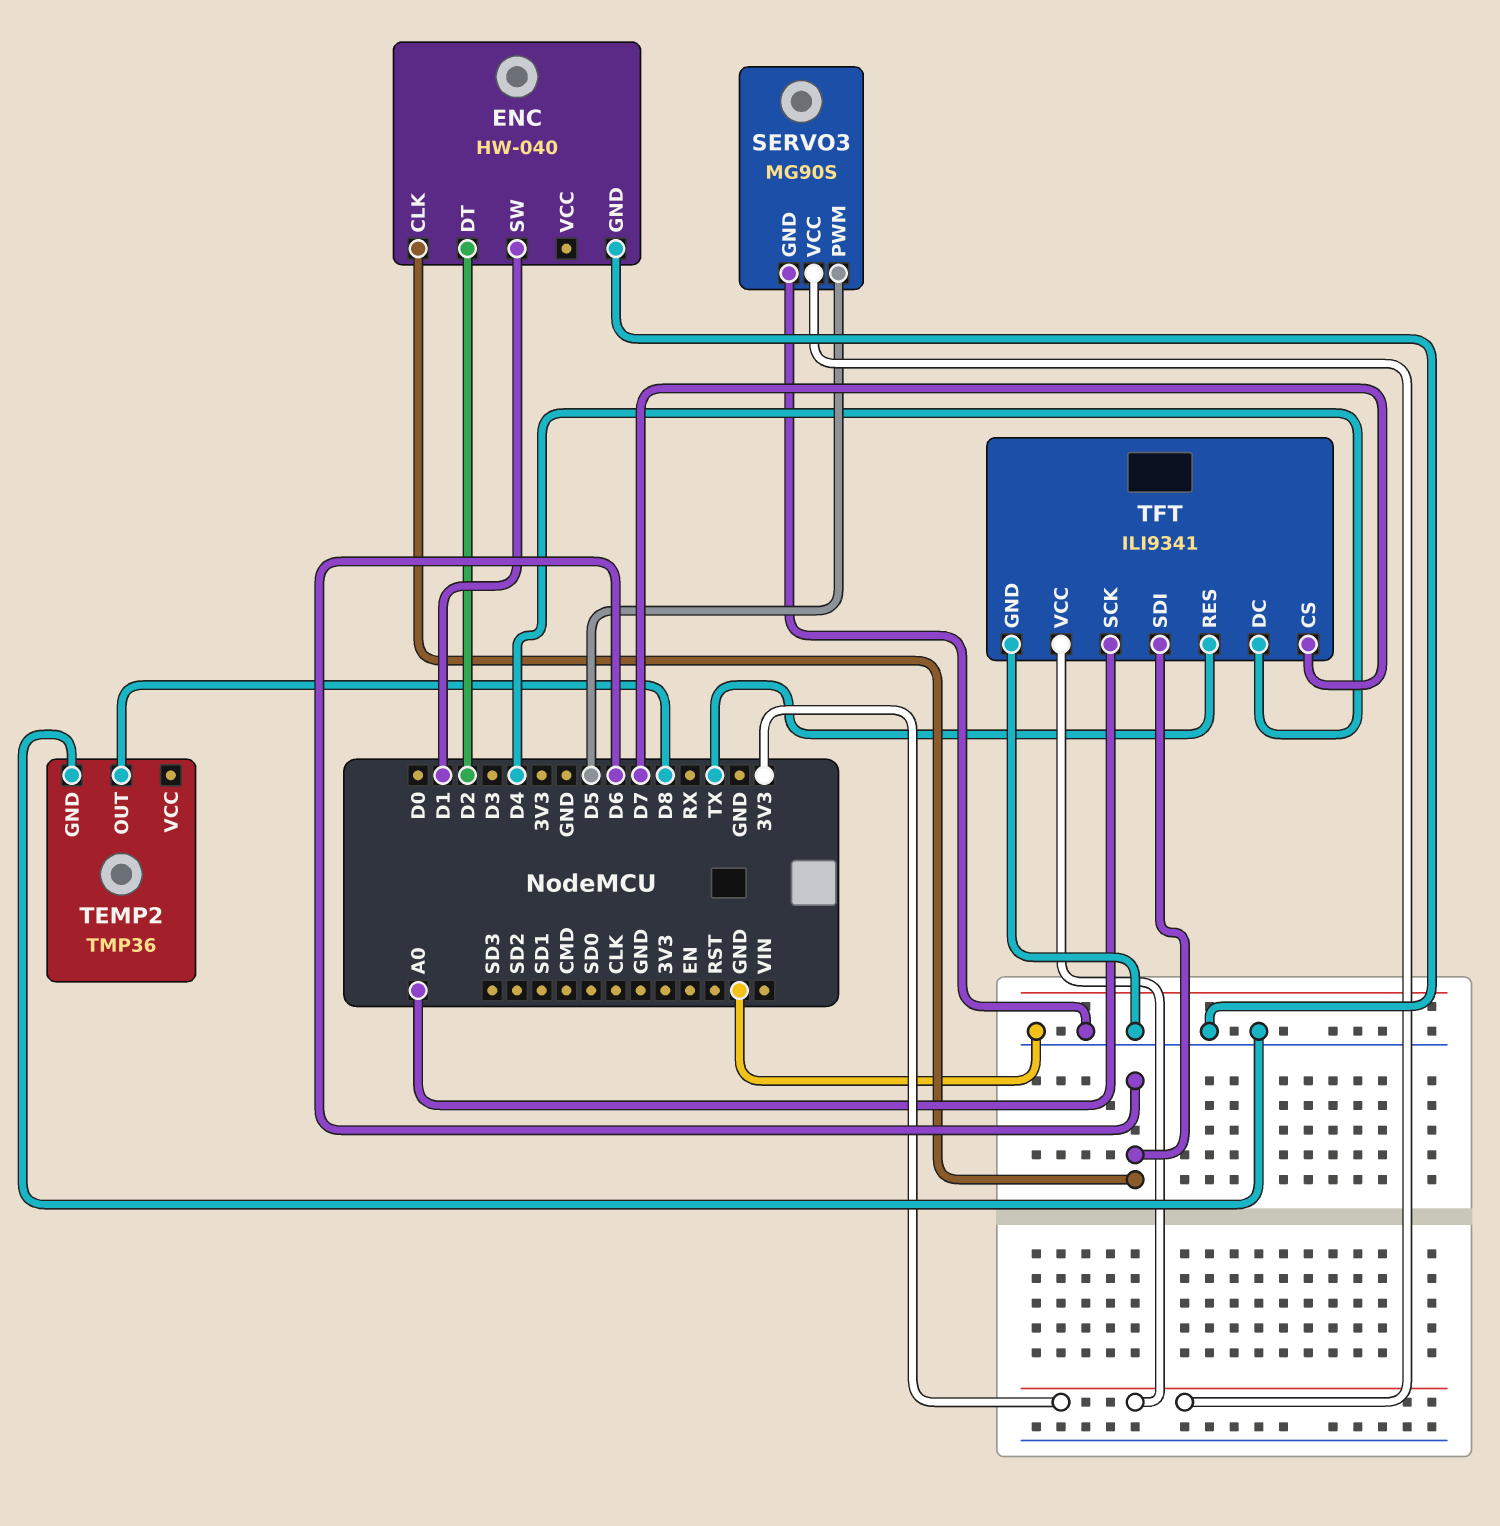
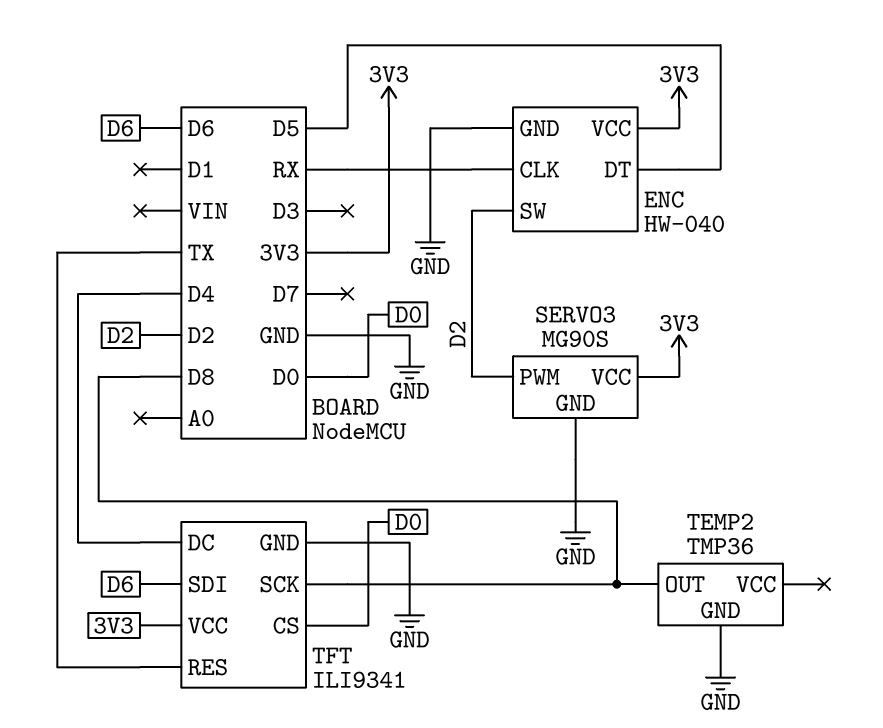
ENC pin CLK: D6 -> RX
ENC pin DT: D2 -> D5
ENC pin SW: D1 -> D2
ENC pin VCC: none -> 3V3
SERVO3 pin PWM: D5 -> D2
TFT pin CS: D7 -> D0
TFT pin SCK: A0 -> D8

